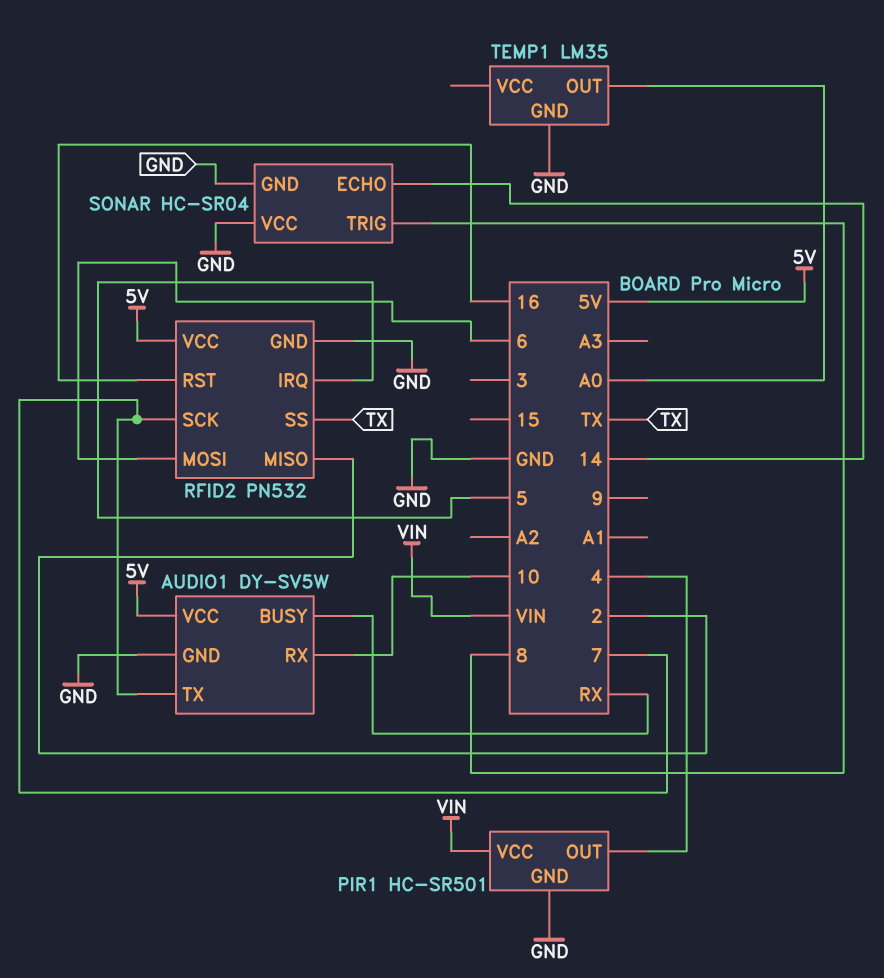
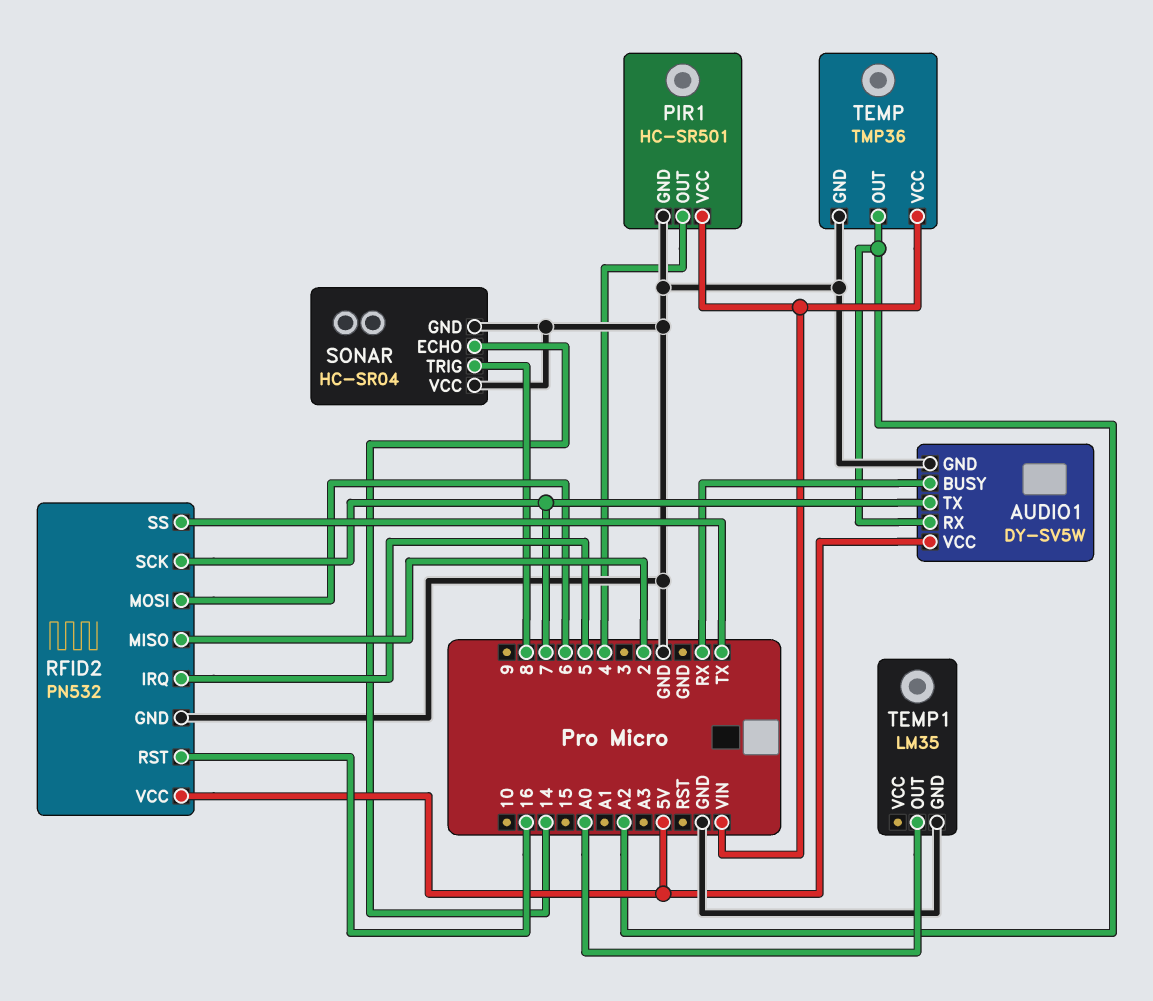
AUDIO1 pin RX: 10 -> A2
TEMP: none -> TMP36
TEMP pin GND: none -> GND
TEMP pin OUT: none -> A2
TEMP pin VCC: none -> VIN

